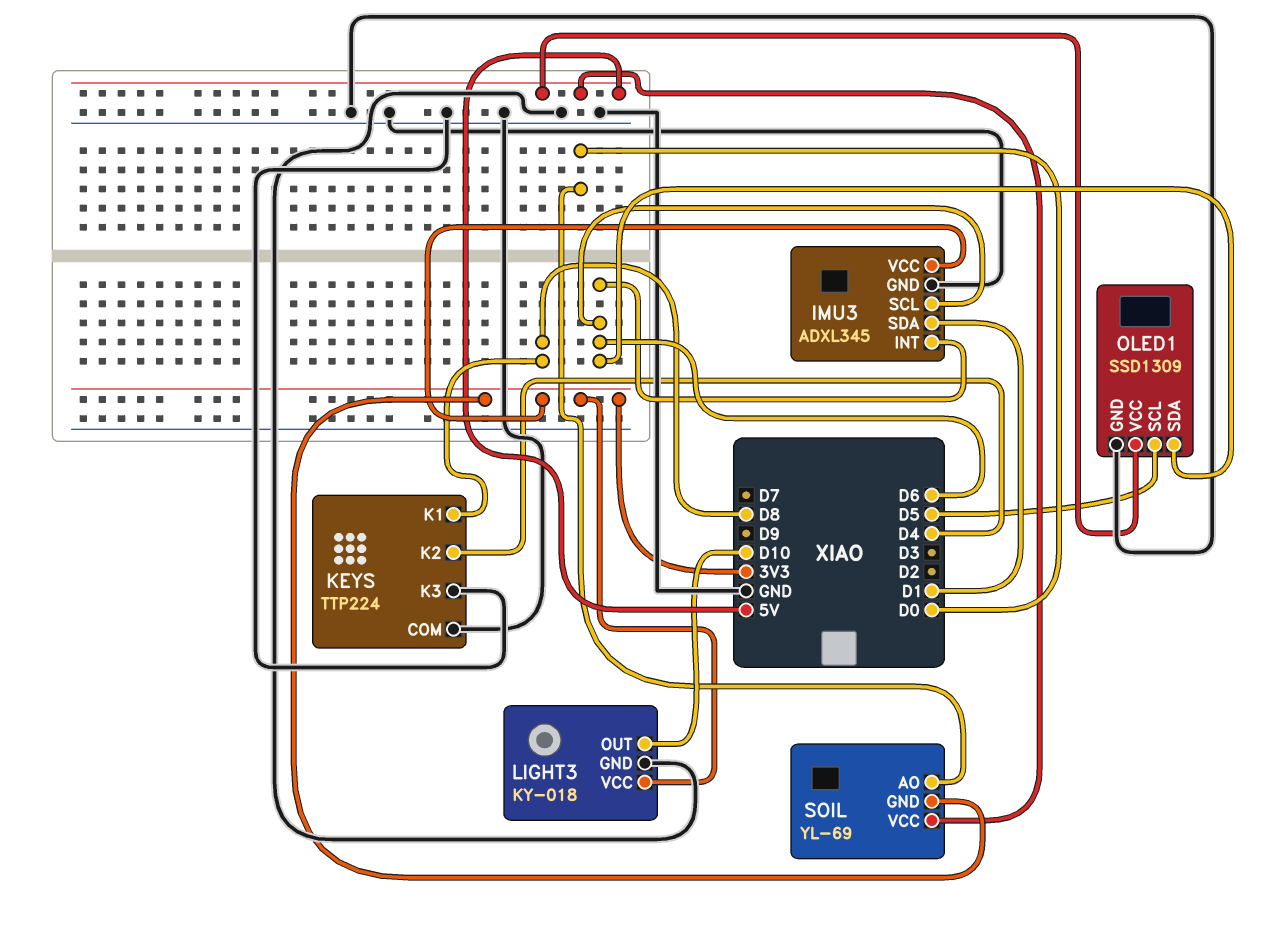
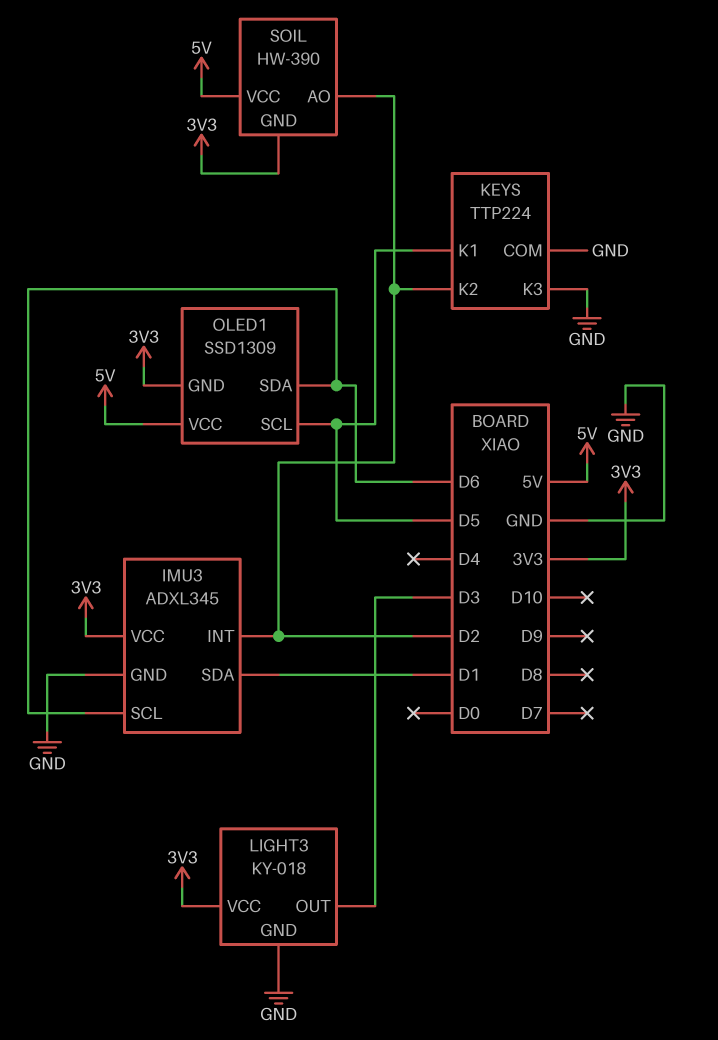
IMU3 pin INT: D6 -> D2
KEYS pin K1: D8 -> D5
KEYS pin K2: D4 -> D2
LIGHT3 pin OUT: D10 -> D3
OLED1 pin GND: GND -> 3V3
SOIL: YL-69 -> HW-390
SOIL pin AO: D0 -> D2

